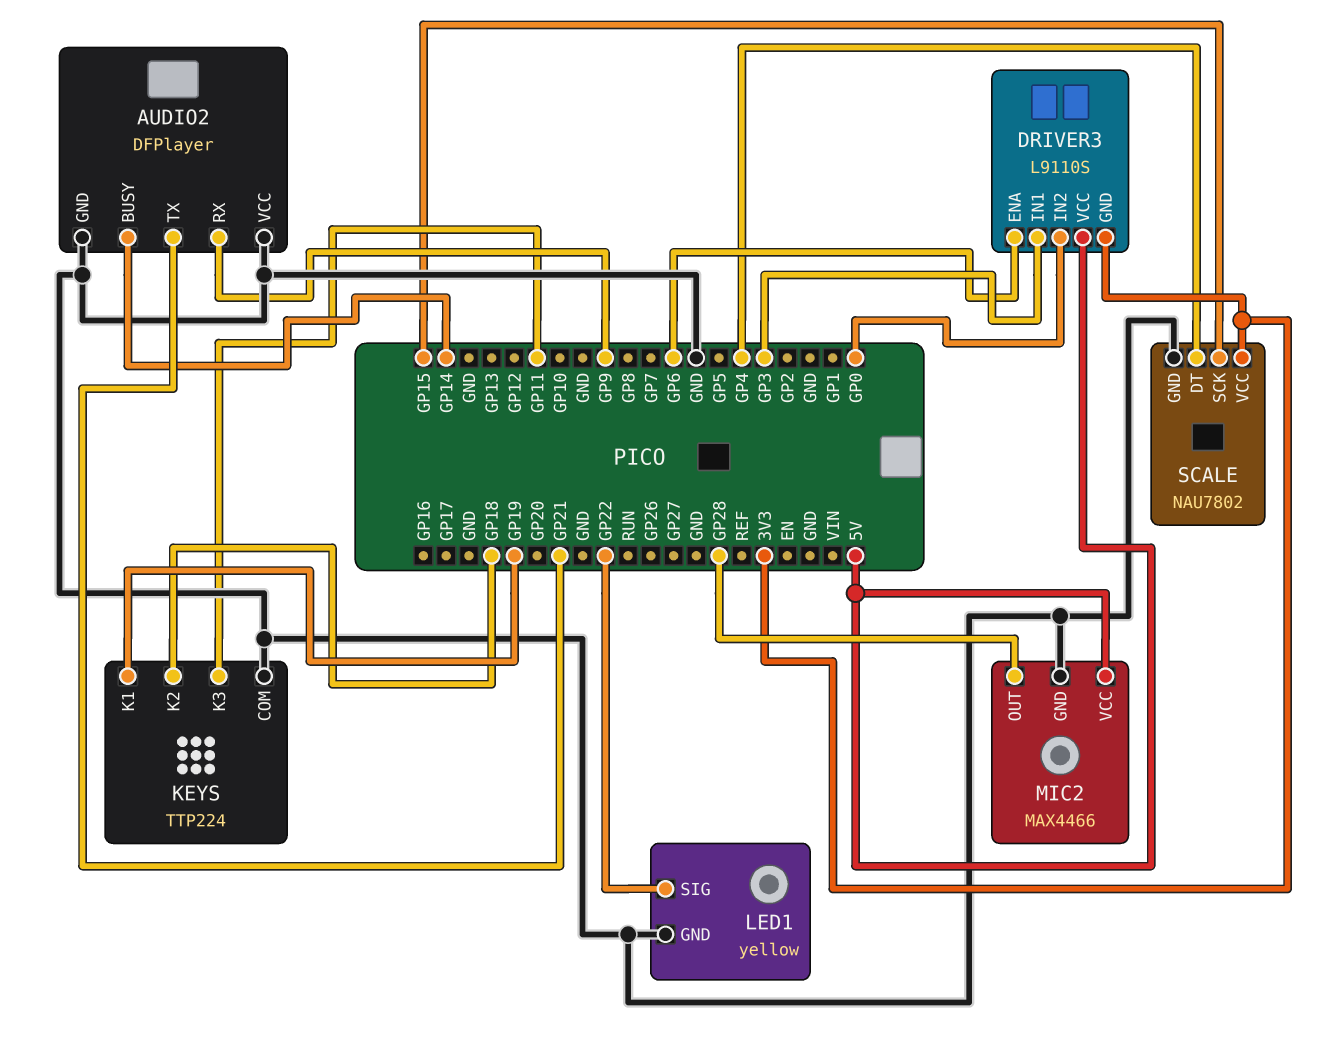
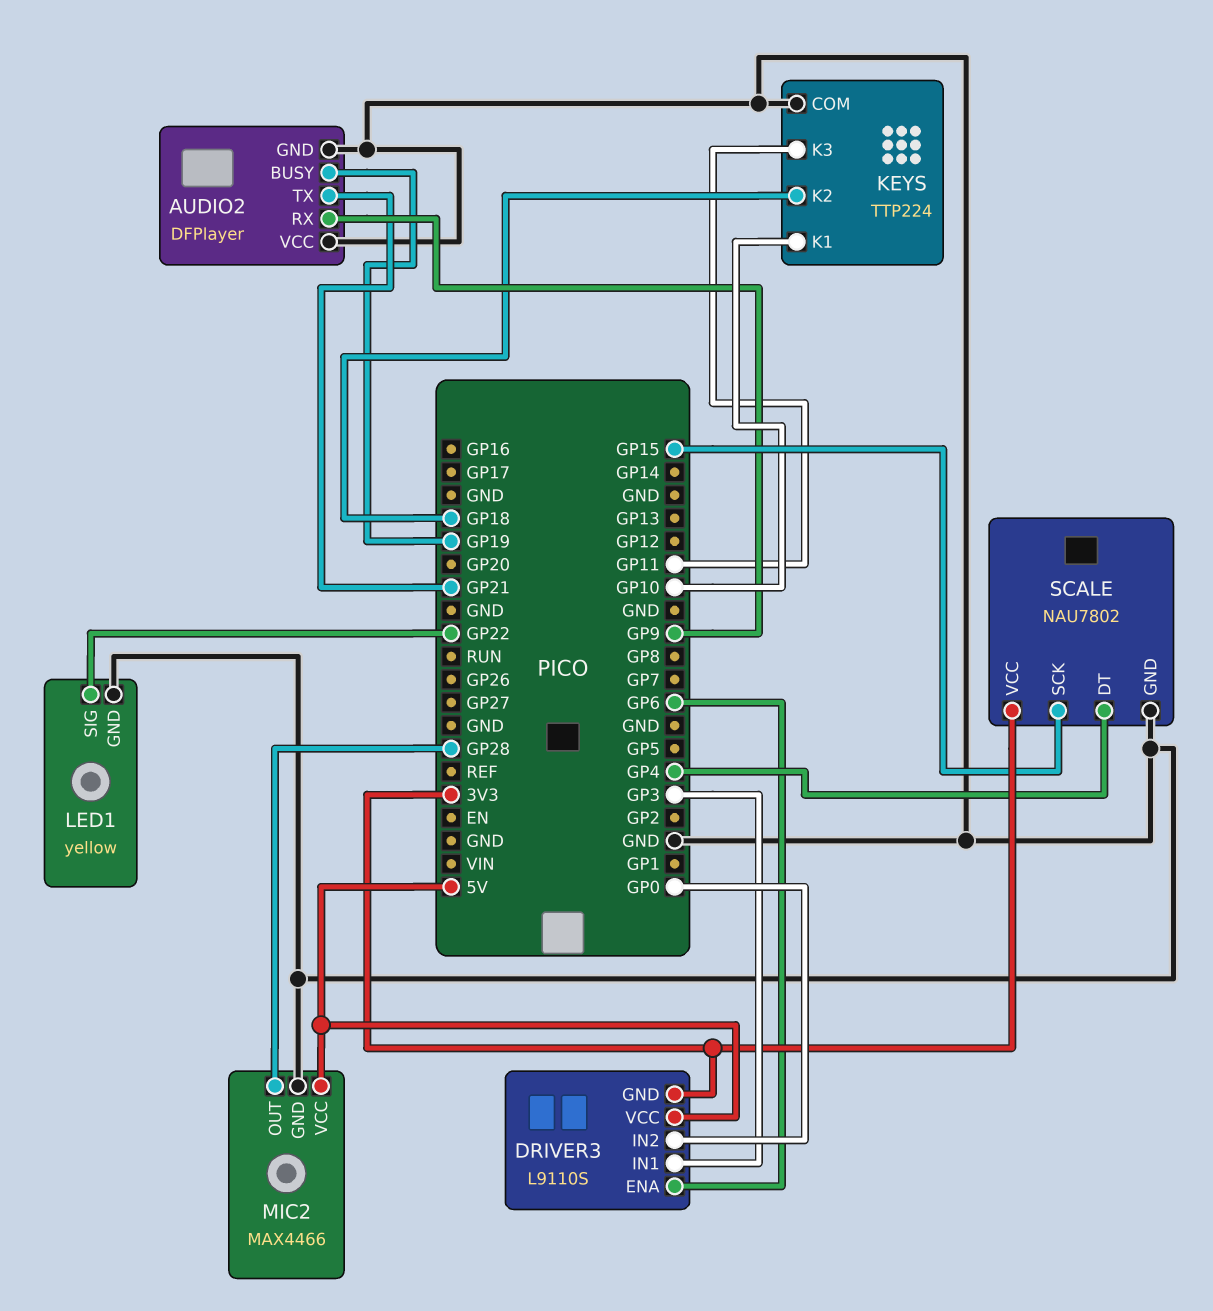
AUDIO2 pin BUSY: GP14 -> GP19
KEYS pin K1: GP19 -> GP10

